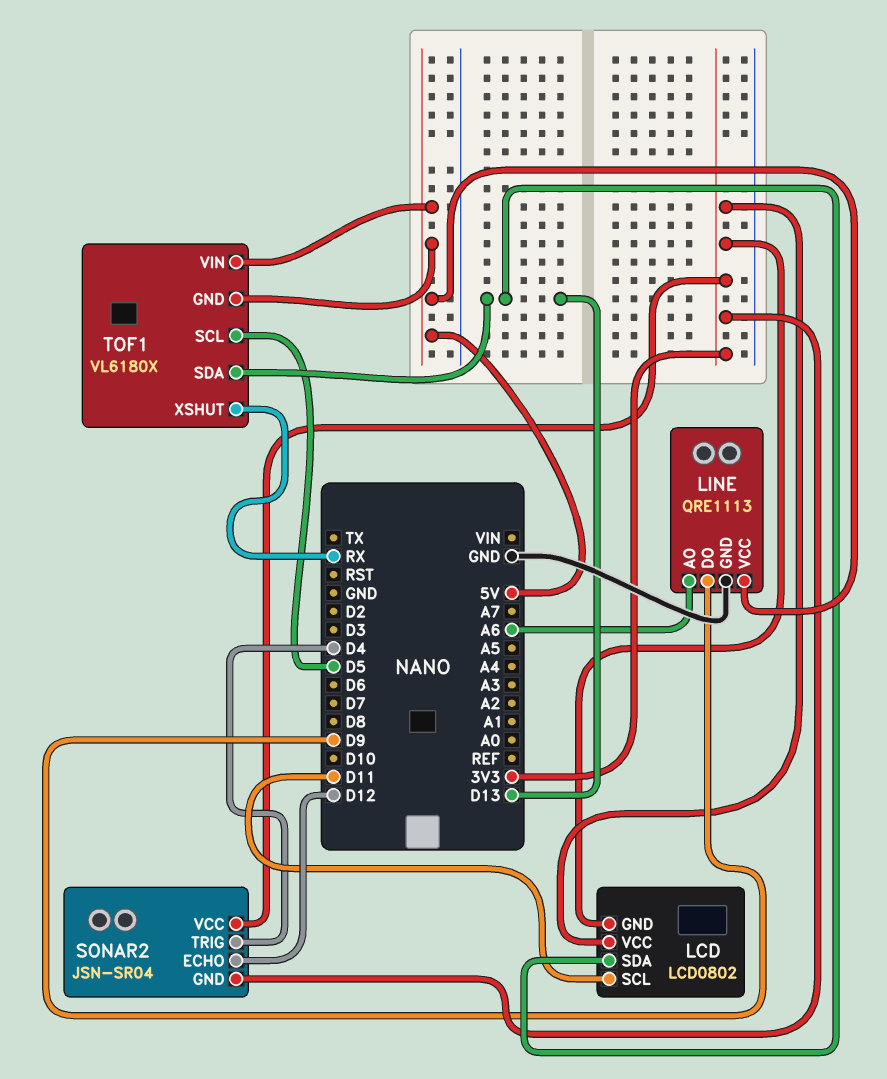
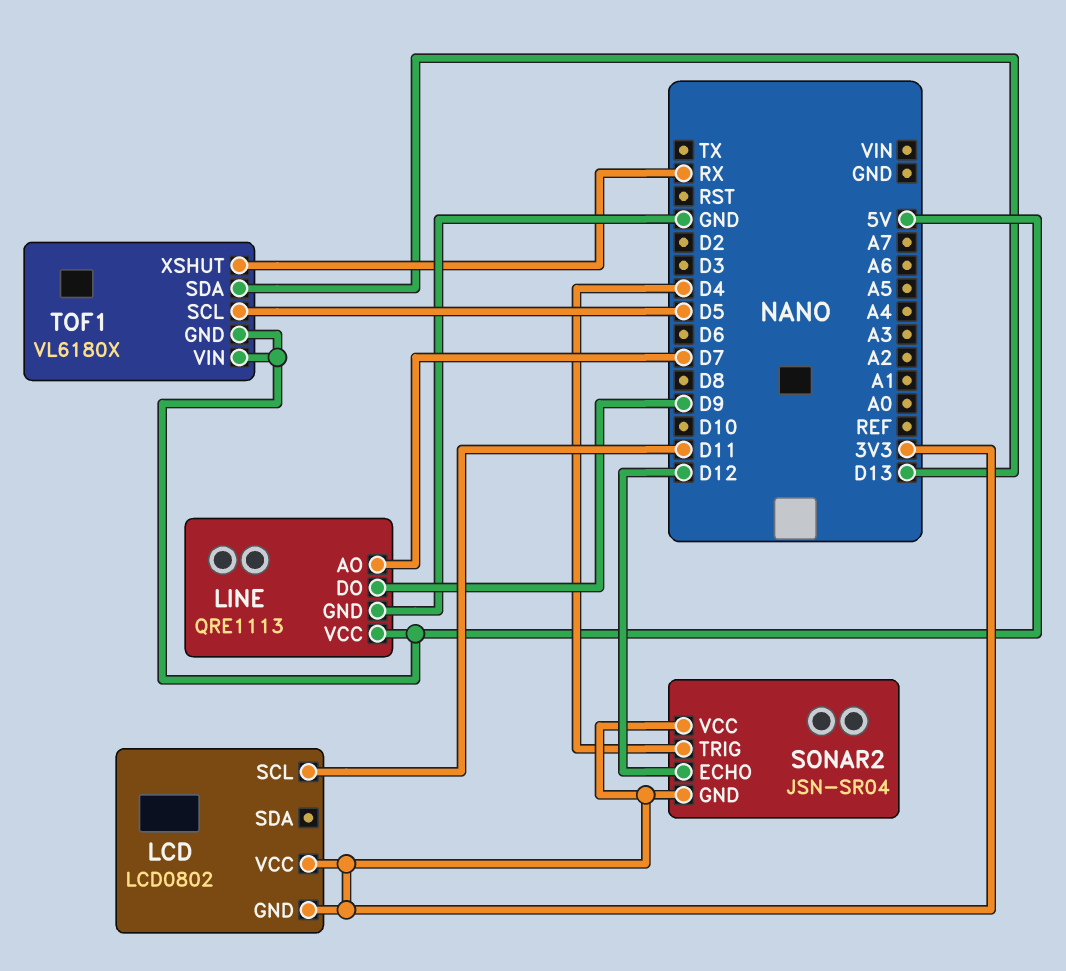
LCD pin SDA: D13 -> none
LINE pin AO: A6 -> D7

